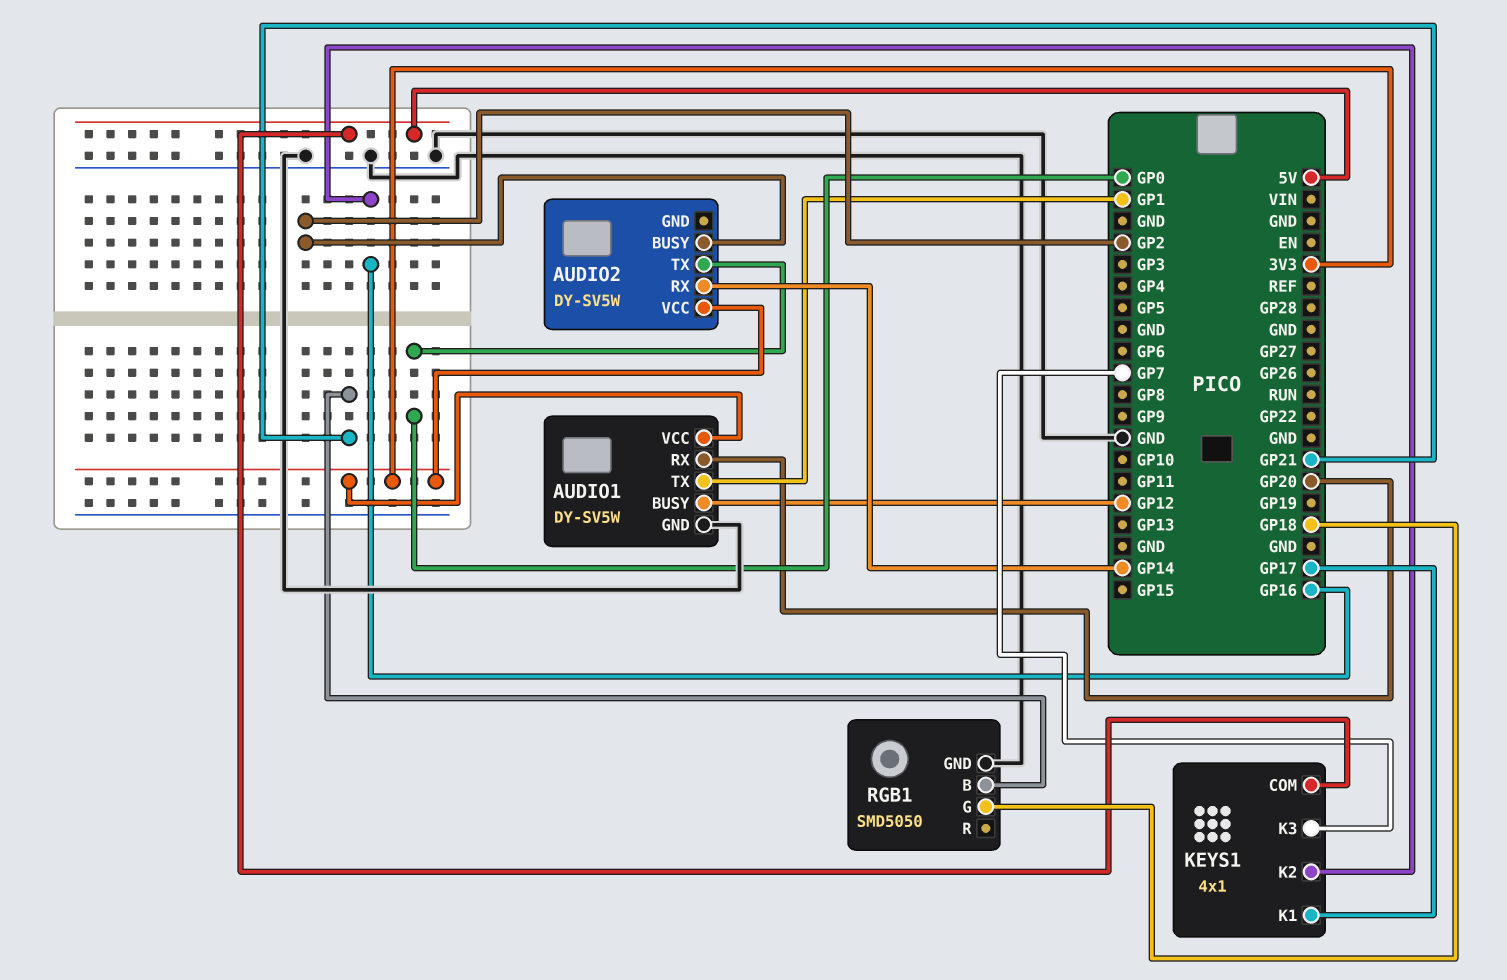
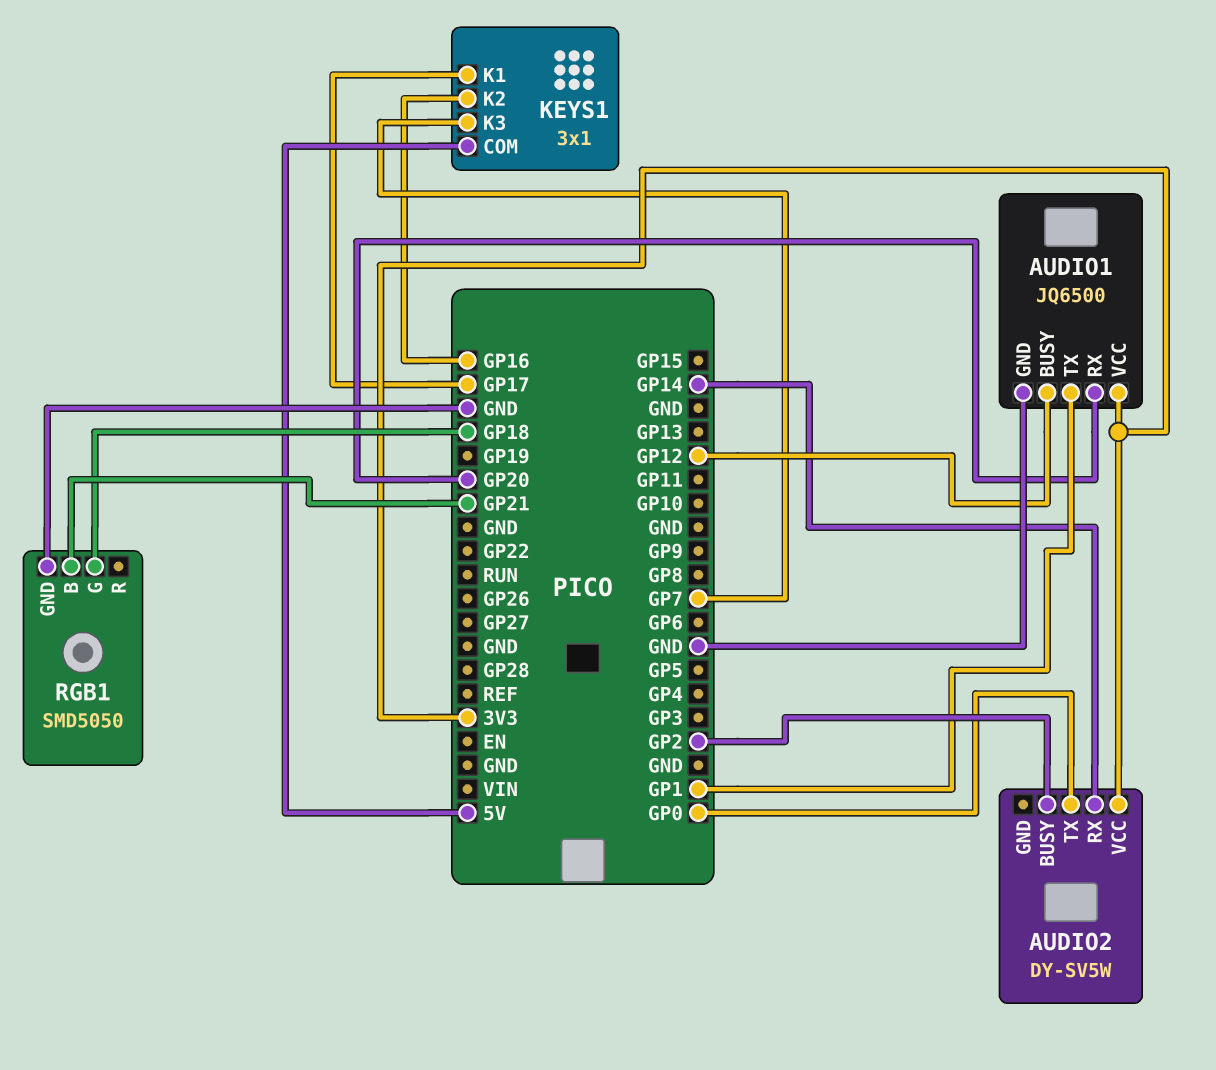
AUDIO1: DY-SV5W -> JQ6500
KEYS1: 4x1 -> 3x1

